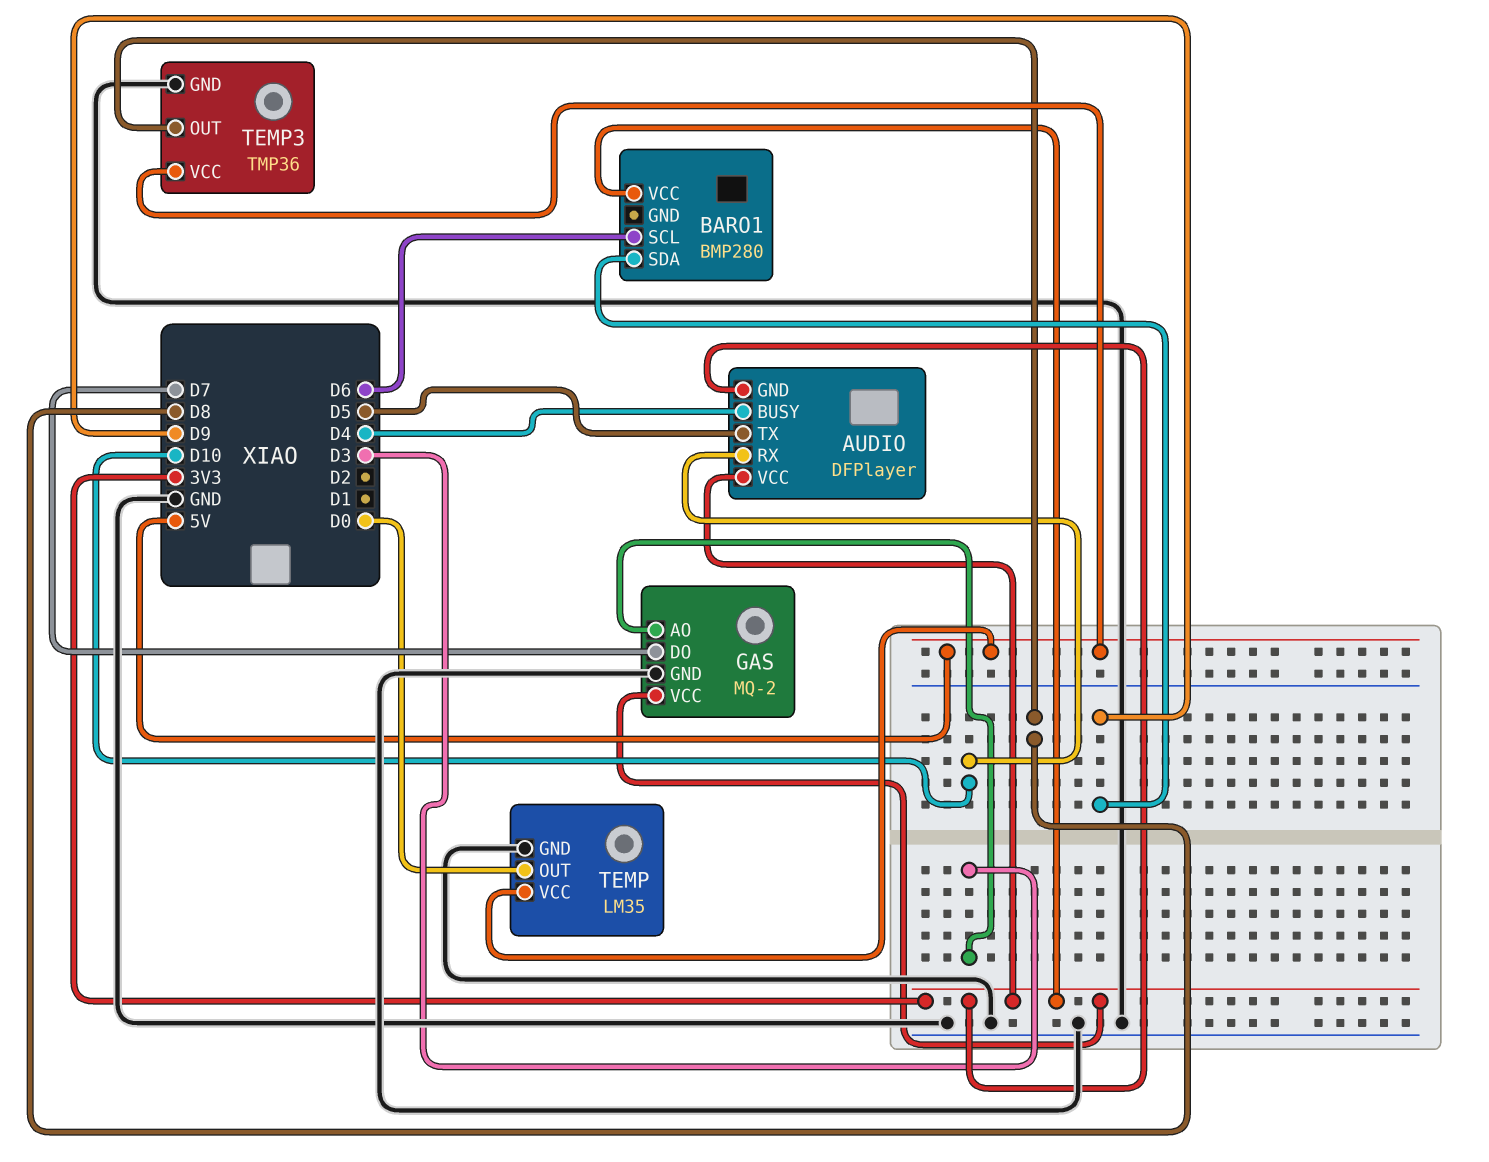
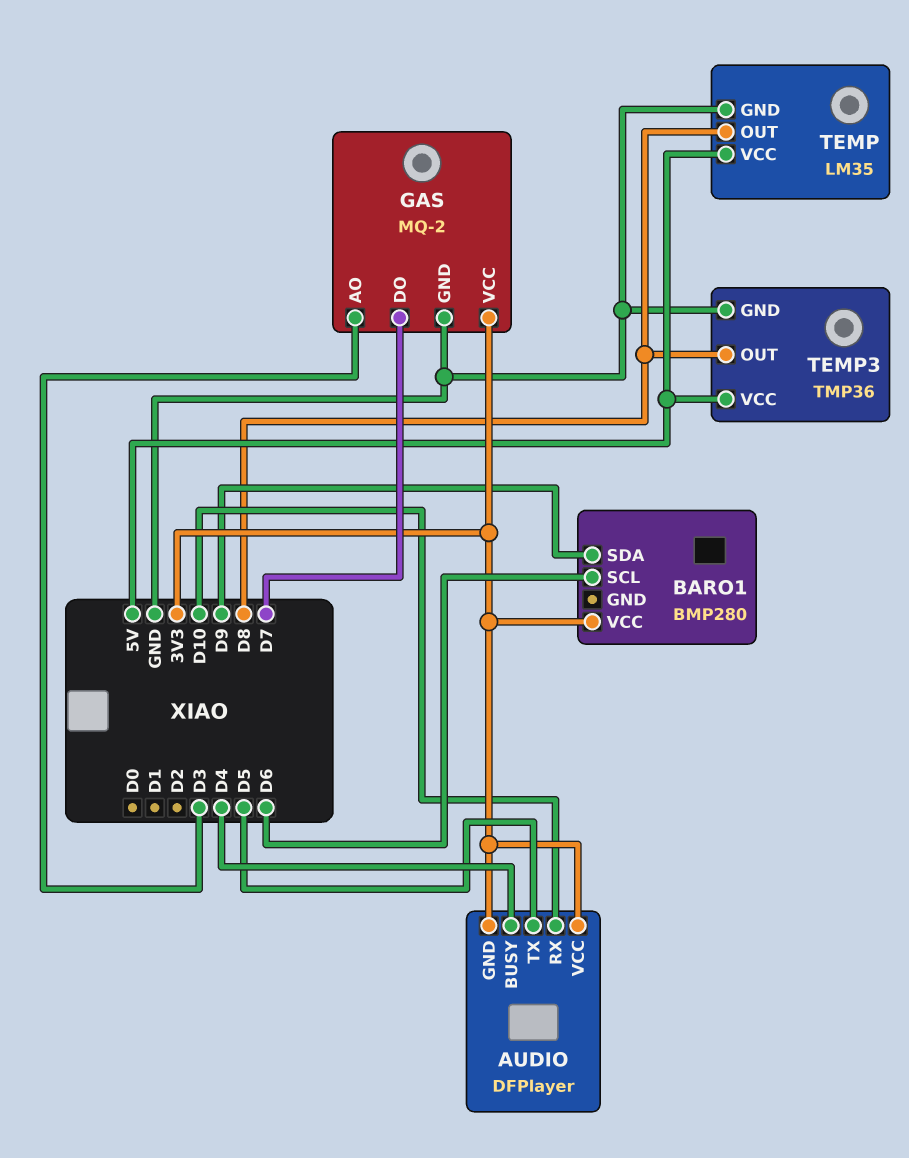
TEMP pin OUT: D0 -> D8

